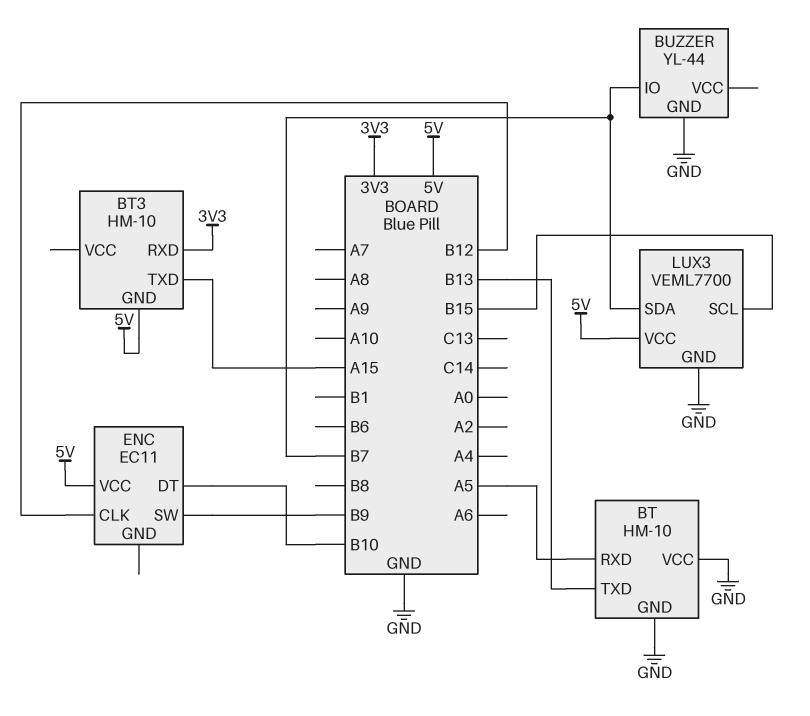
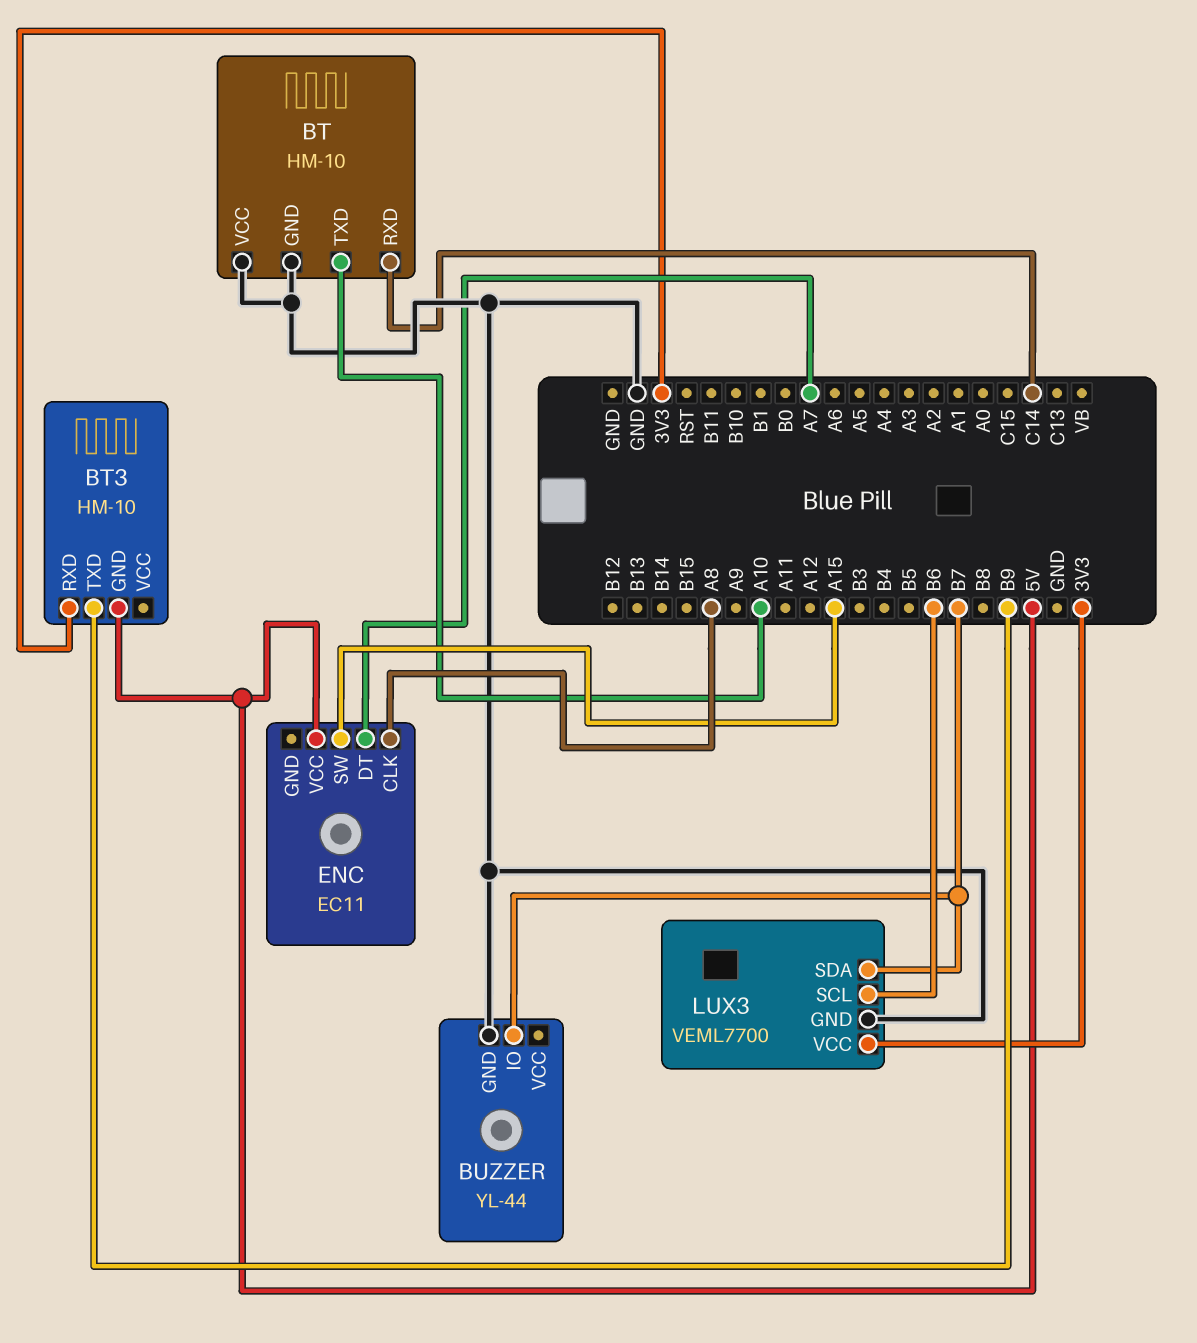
BT pin RXD: A5 -> C14
BT pin TXD: B13 -> A10
BT3 pin TXD: A15 -> B9
ENC pin CLK: B12 -> A8
ENC pin DT: B10 -> A7
ENC pin SW: B9 -> A15
LUX3 pin SCL: B15 -> B6
LUX3 pin VCC: 5V -> 3V3

